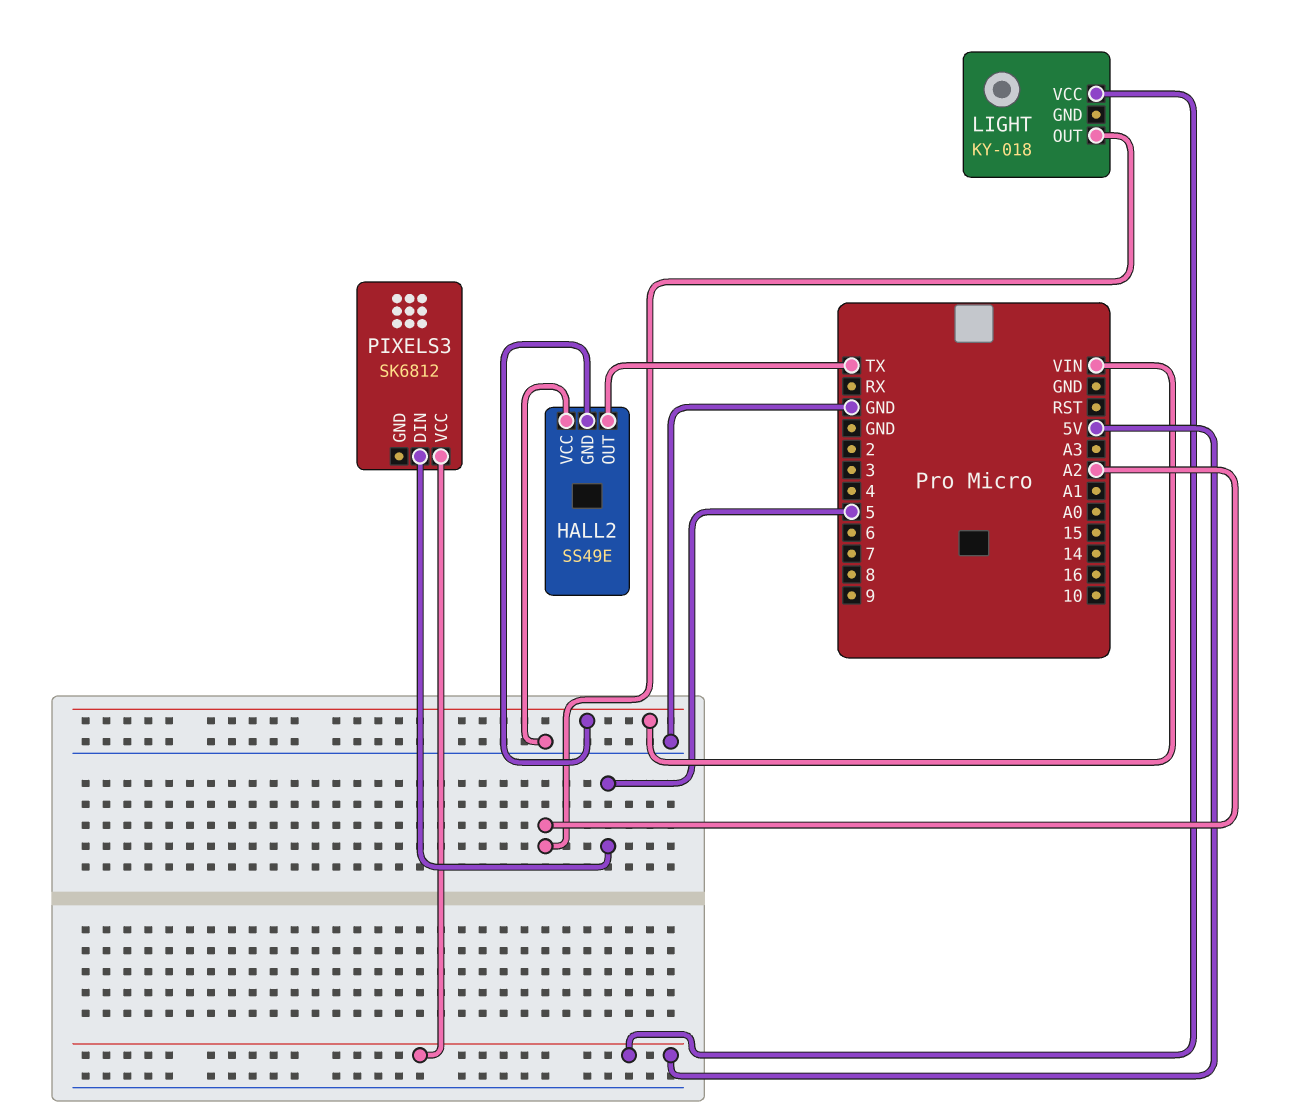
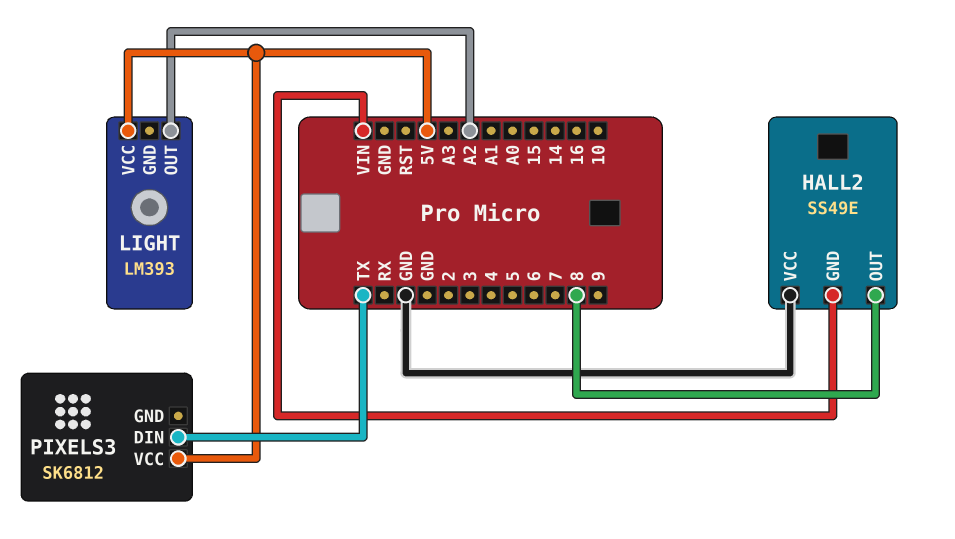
HALL2 pin OUT: TX -> 8
LIGHT: KY-018 -> LM393
PIXELS3 pin DIN: 5 -> TX

